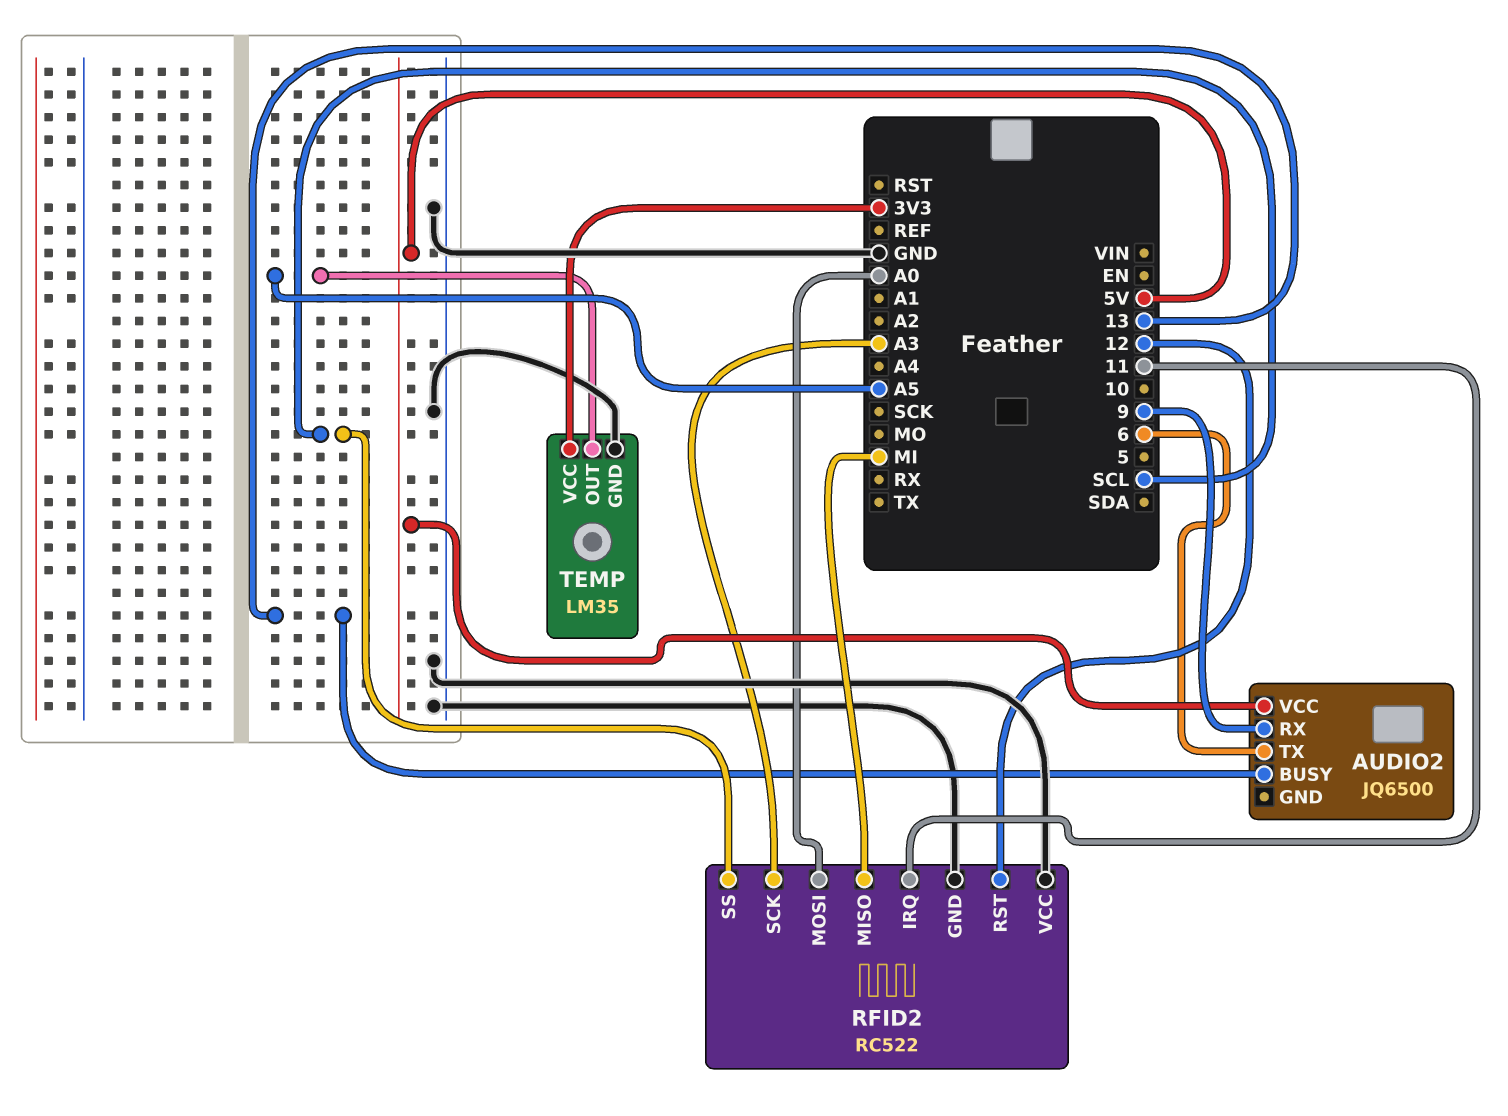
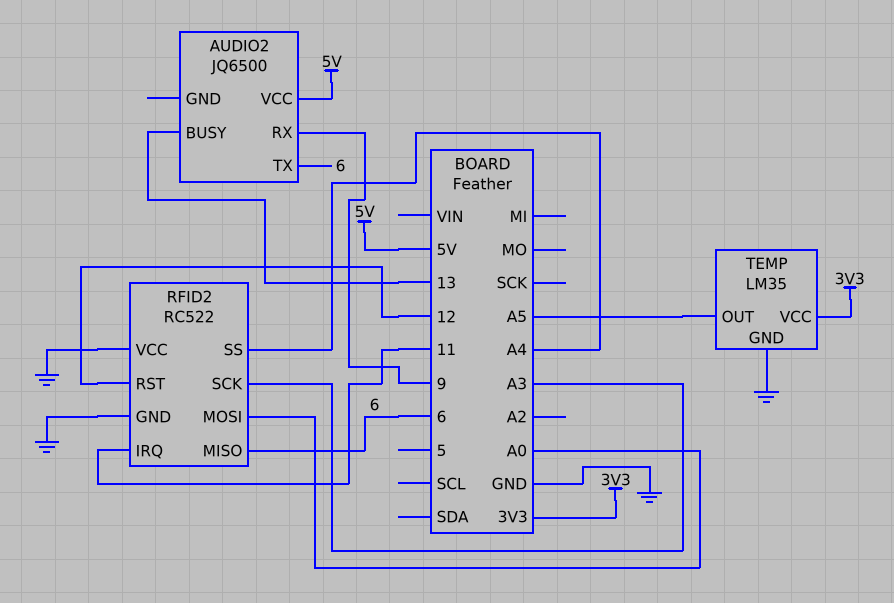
RFID2 pin MISO: MI -> 6
RFID2 pin SS: SCL -> A4

